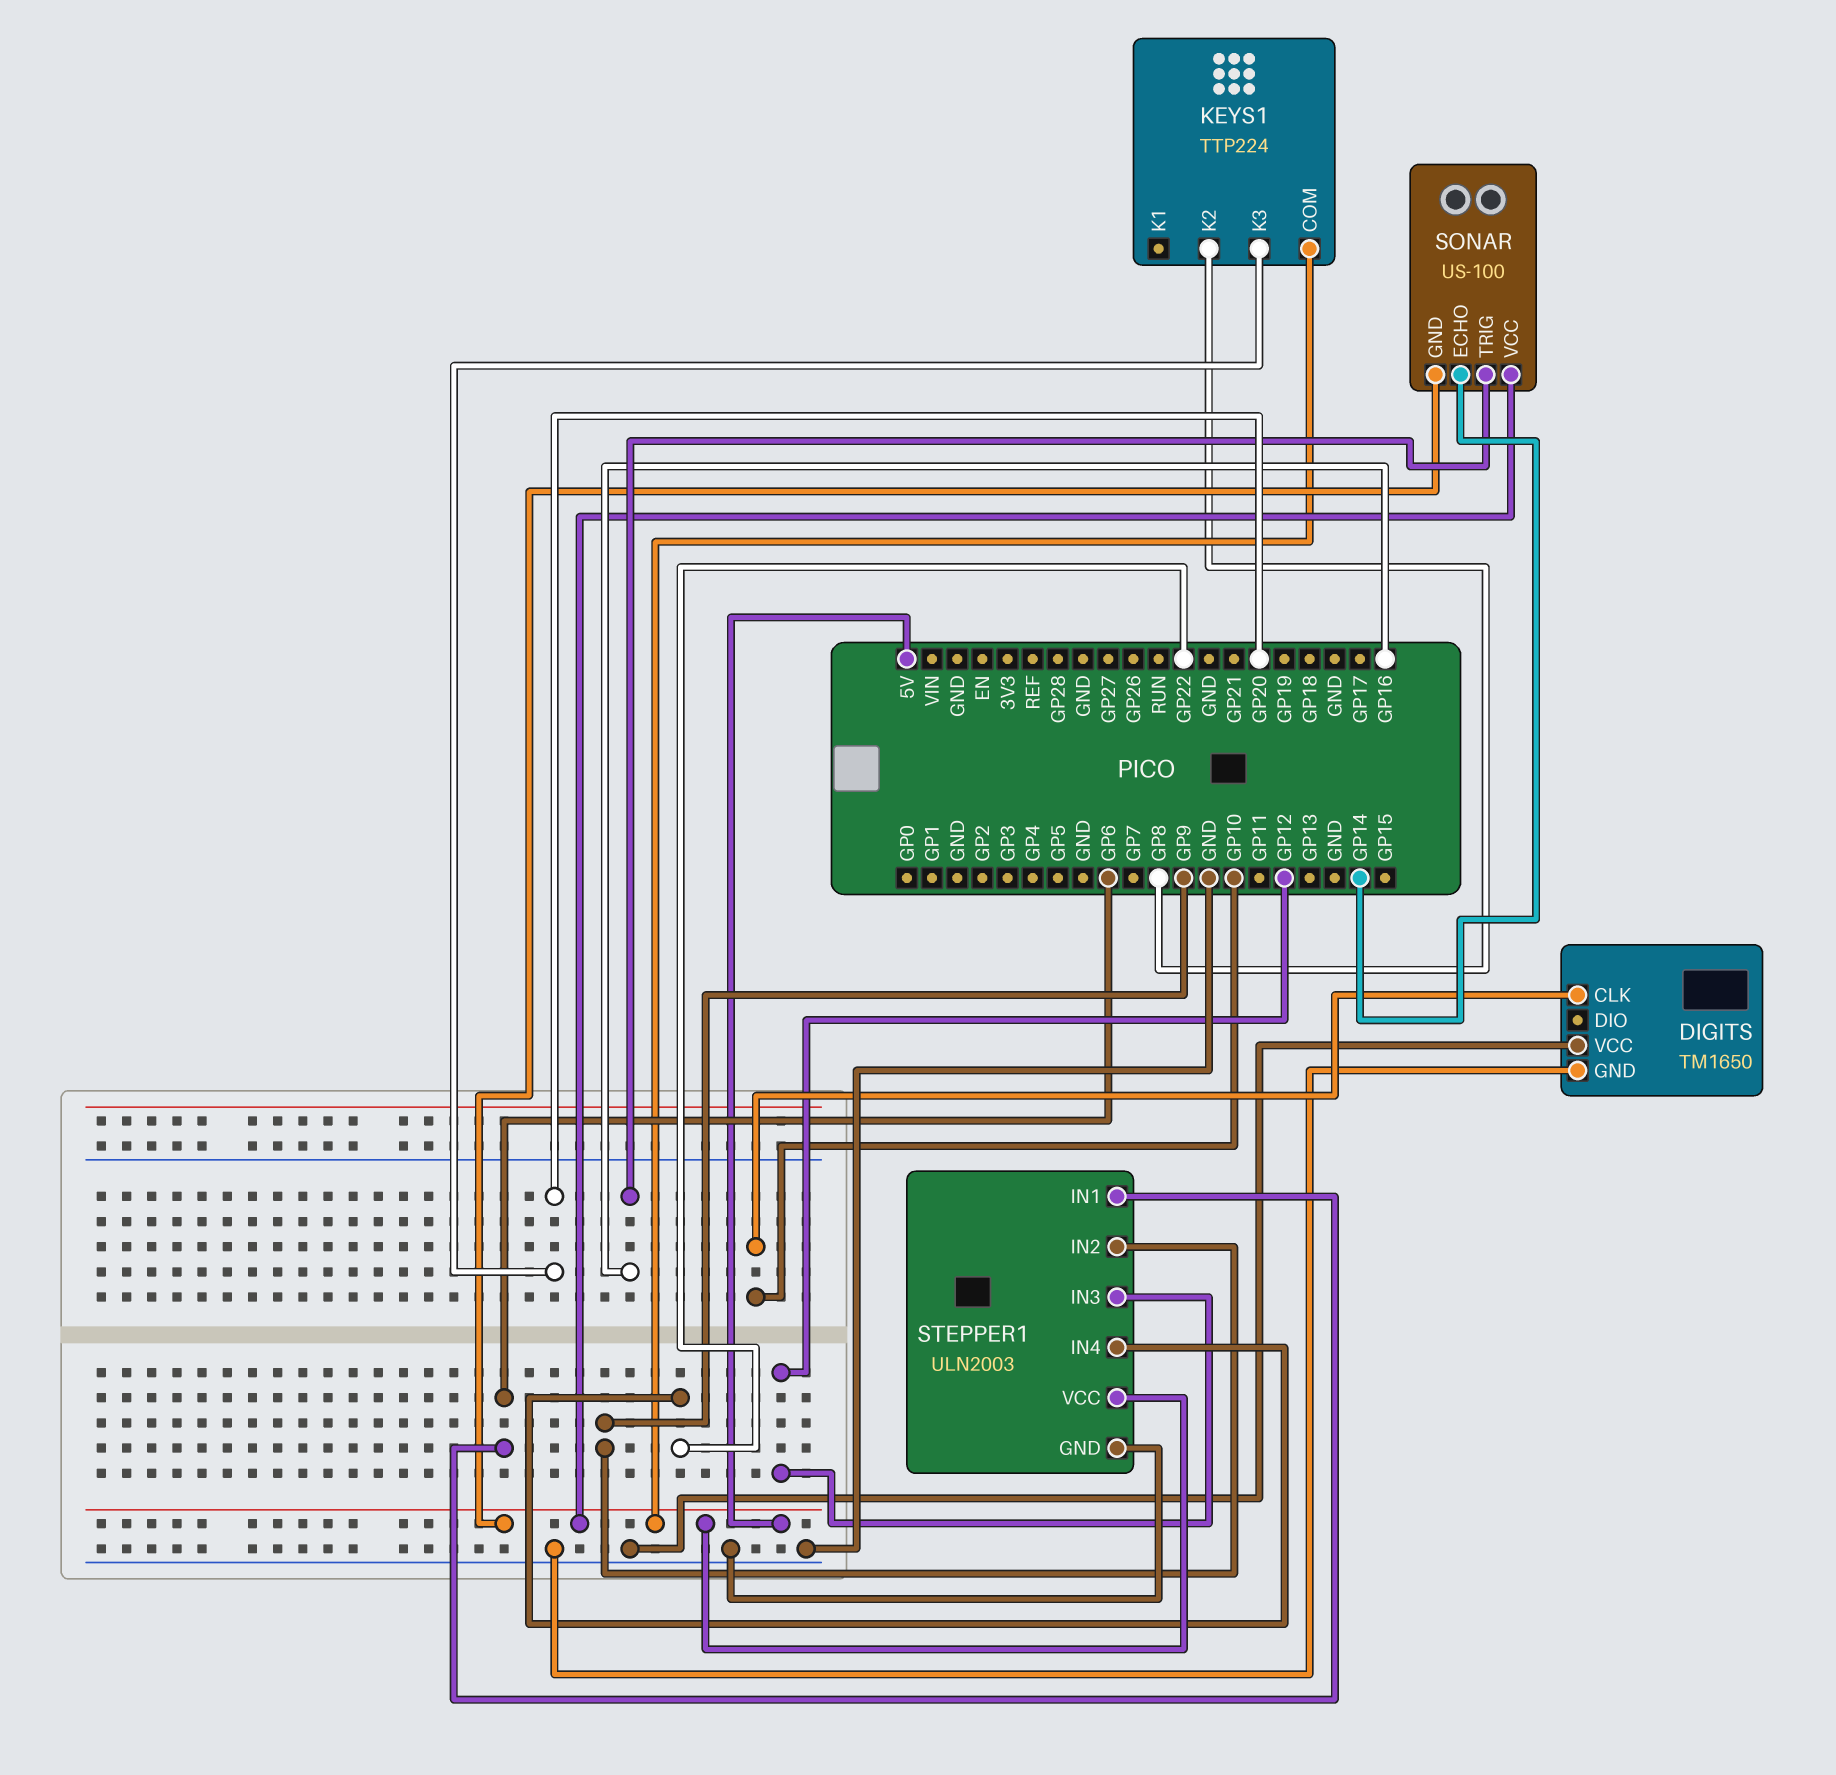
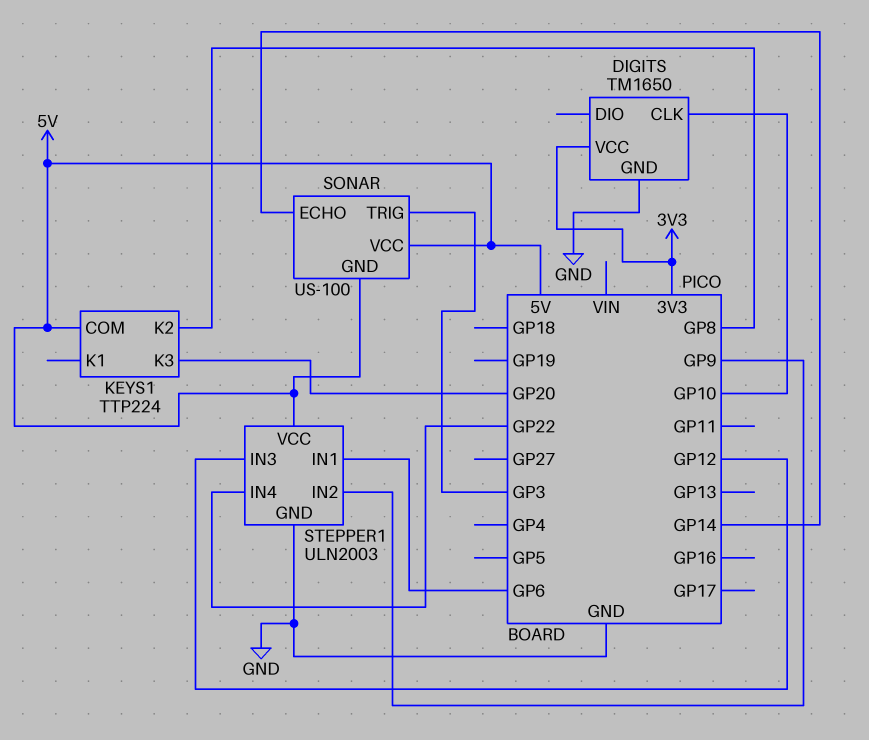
DIGITS pin VCC: GND -> 3V3
SONAR pin TRIG: GP16 -> GP3

